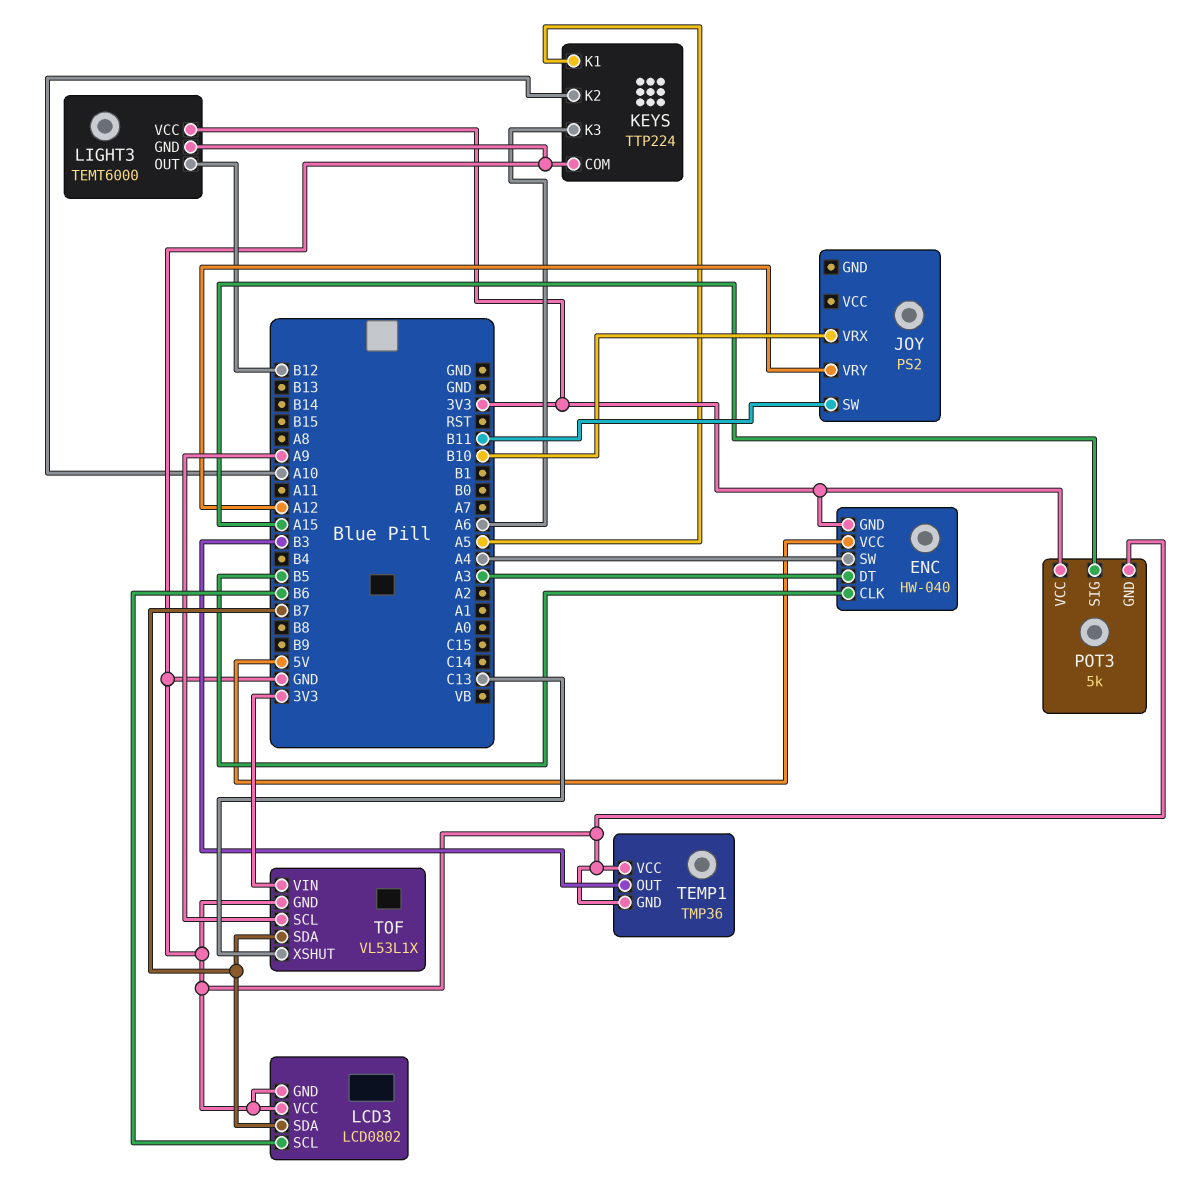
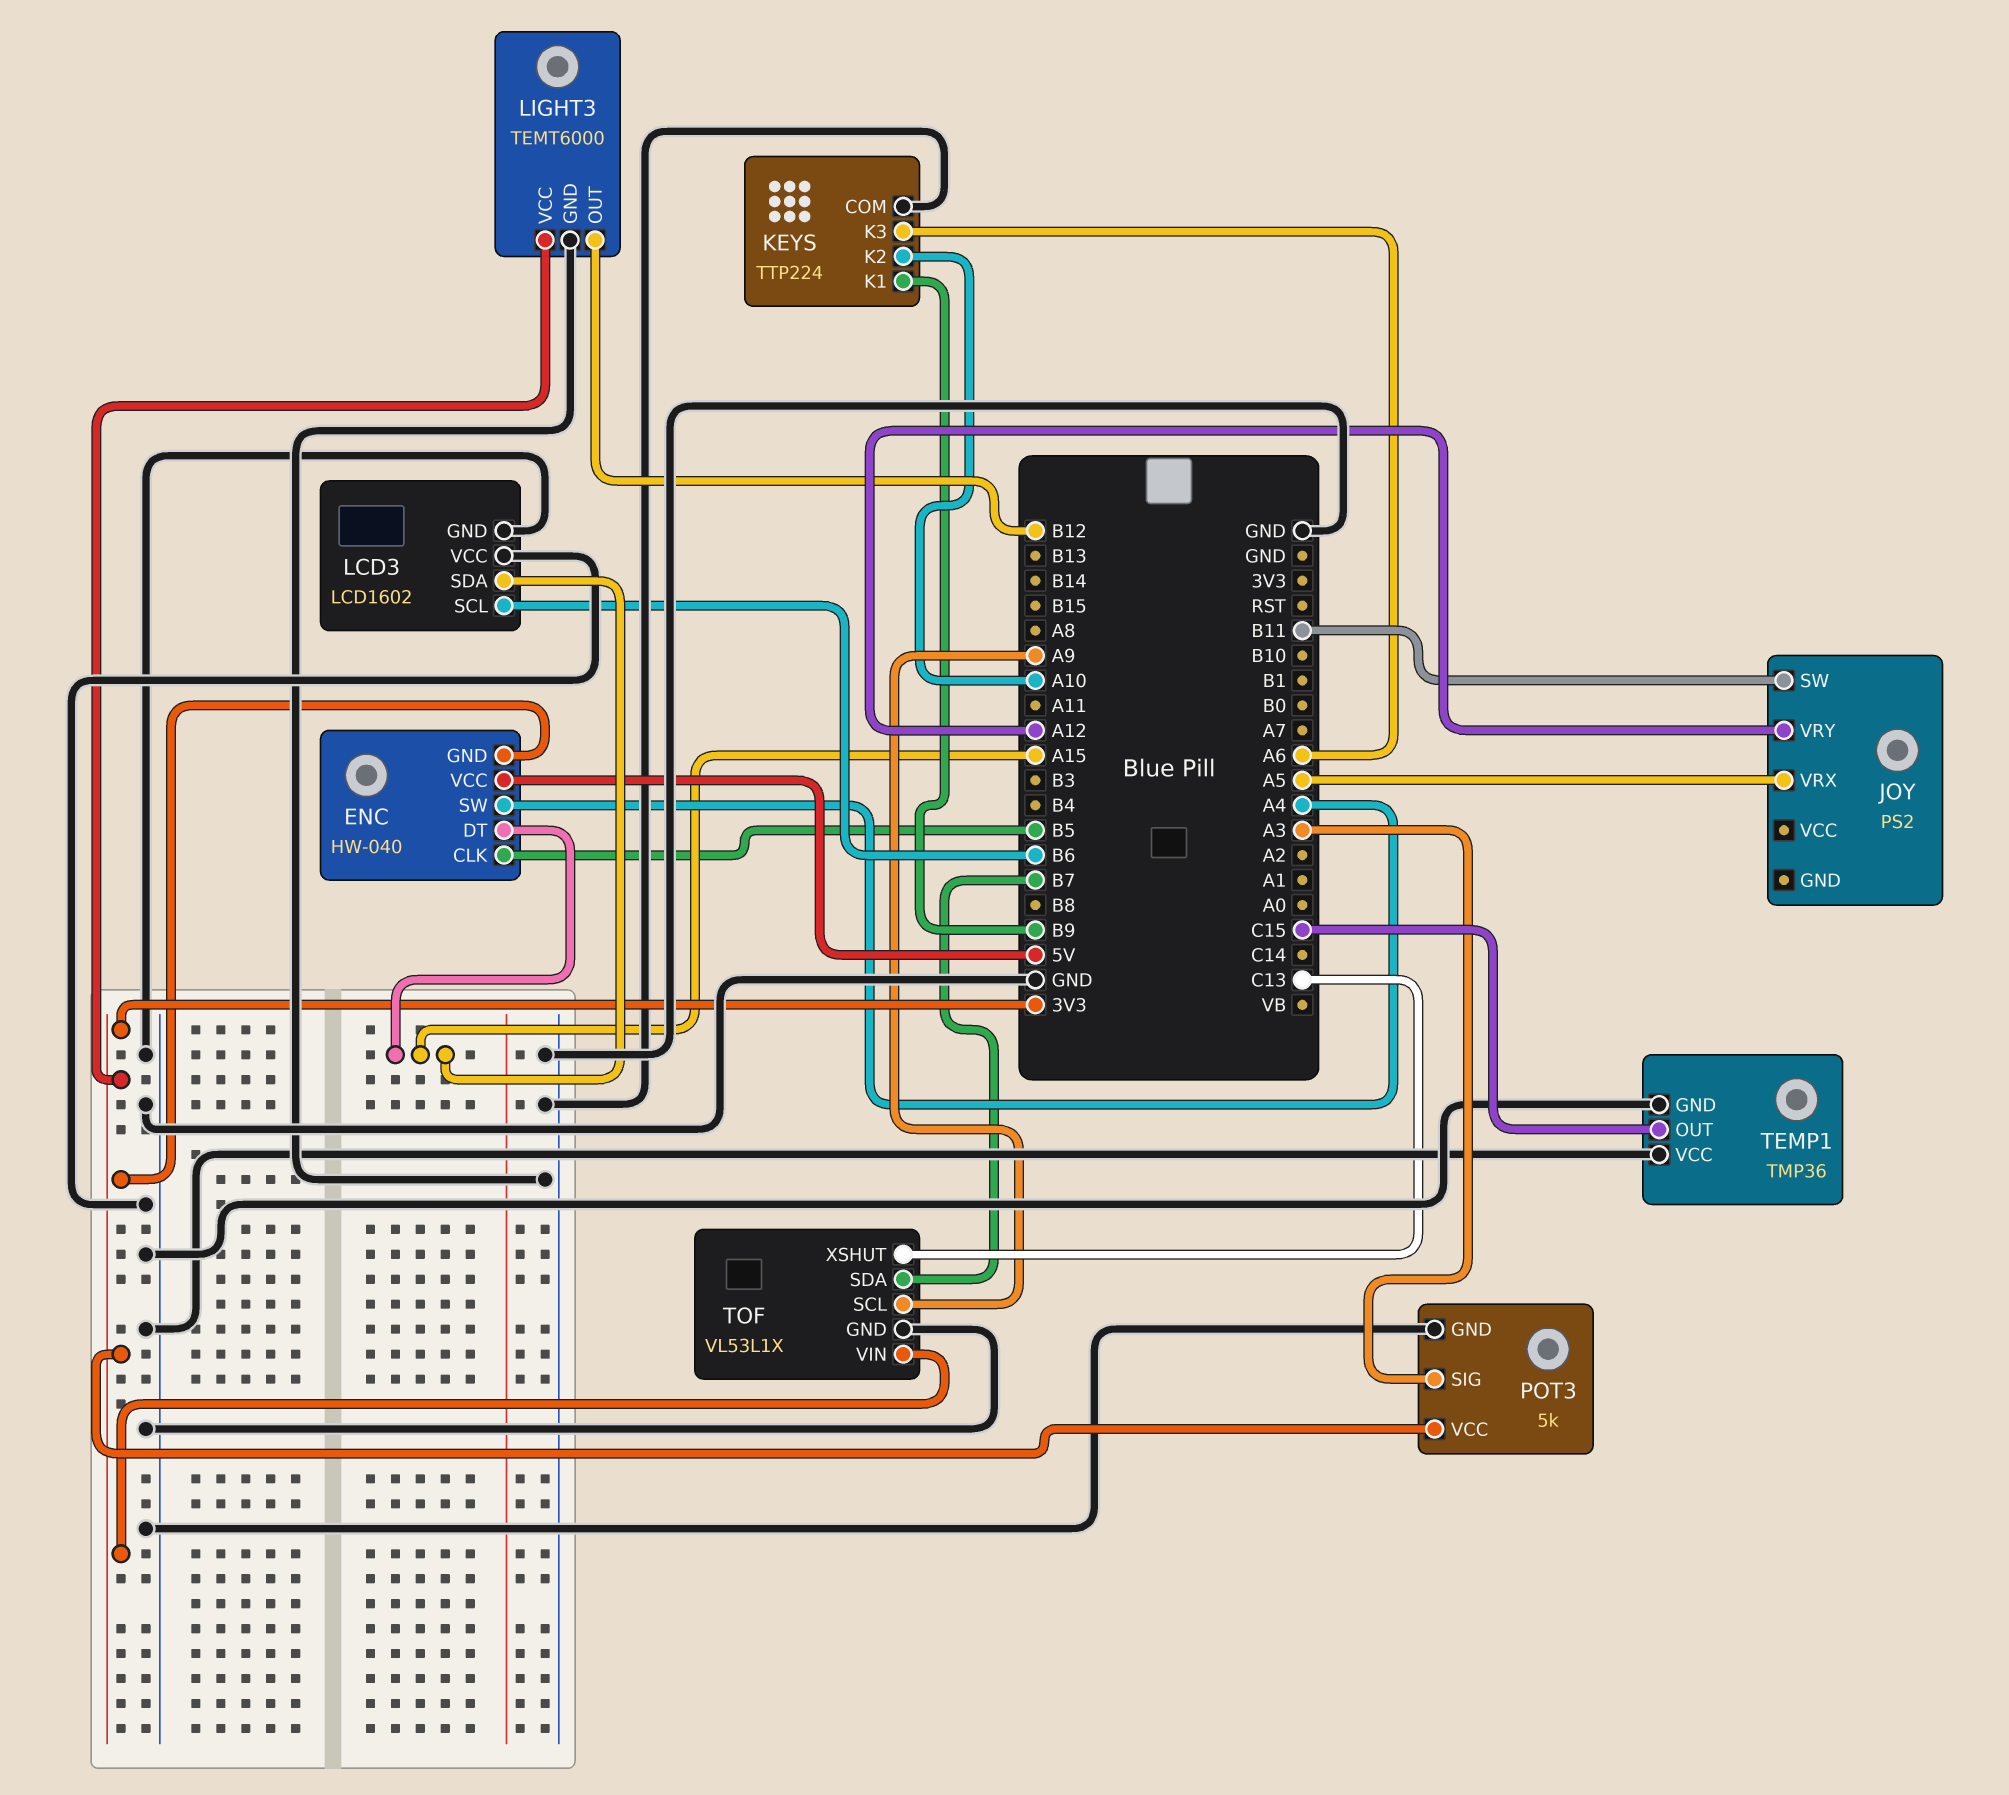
ENC pin DT: A3 -> A15
JOY pin VRX: B10 -> A5
KEYS pin K1: A5 -> B9
LCD3: LCD0802 -> LCD1602
LCD3 pin SDA: B7 -> A15
POT3 pin SIG: A15 -> A3
TEMP1 pin OUT: B3 -> C15

